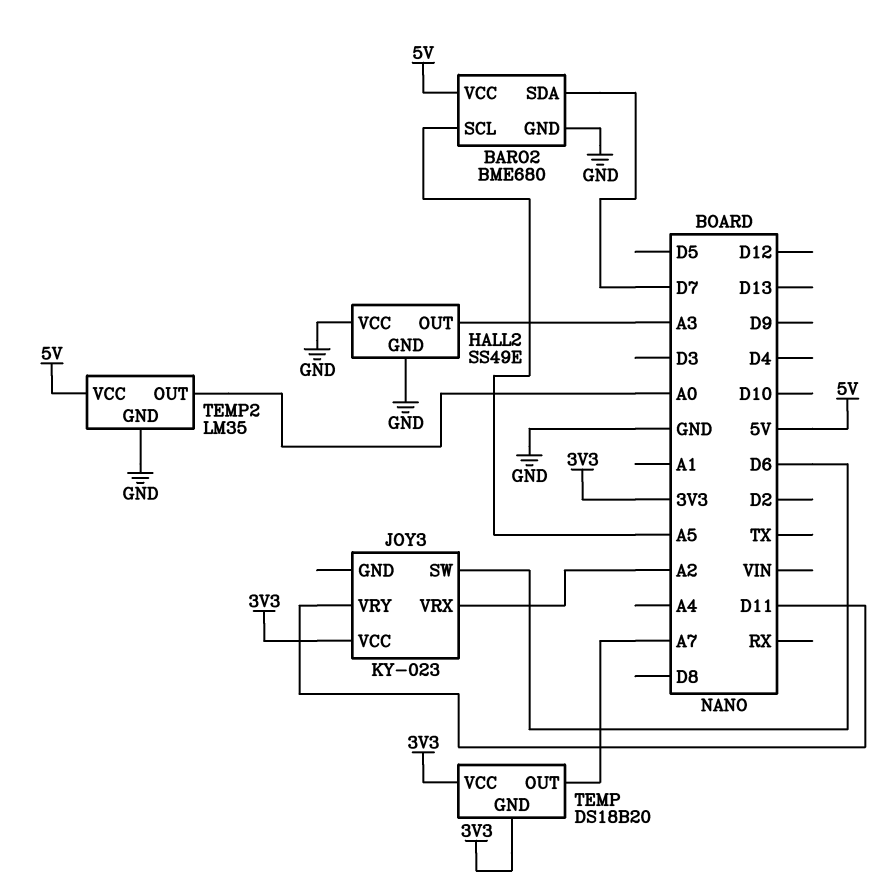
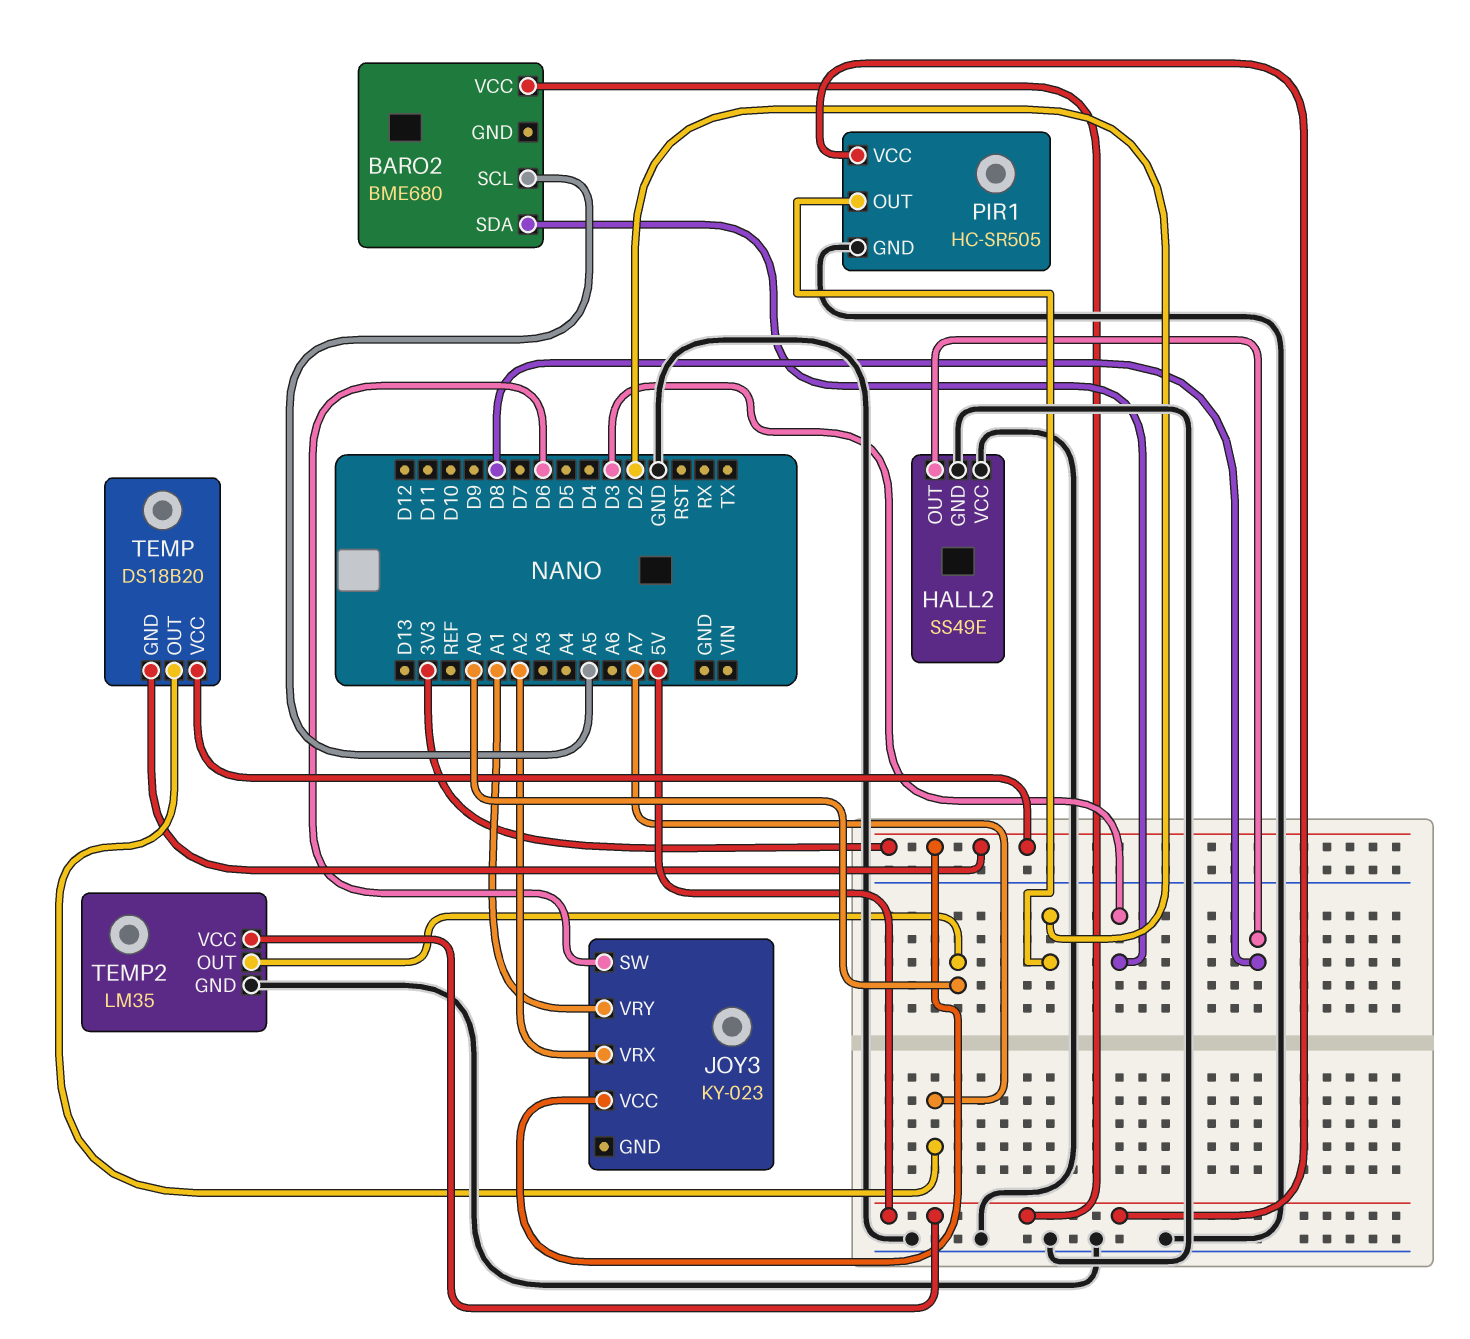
BARO2 pin GND: GND -> none
BARO2 pin SDA: D7 -> D3
HALL2 pin OUT: A3 -> D8
JOY3 pin VRY: D11 -> A1
PIR1: none -> HC-SR505
PIR1 pin GND: none -> GND
PIR1 pin OUT: none -> D2
PIR1 pin VCC: none -> 5V

